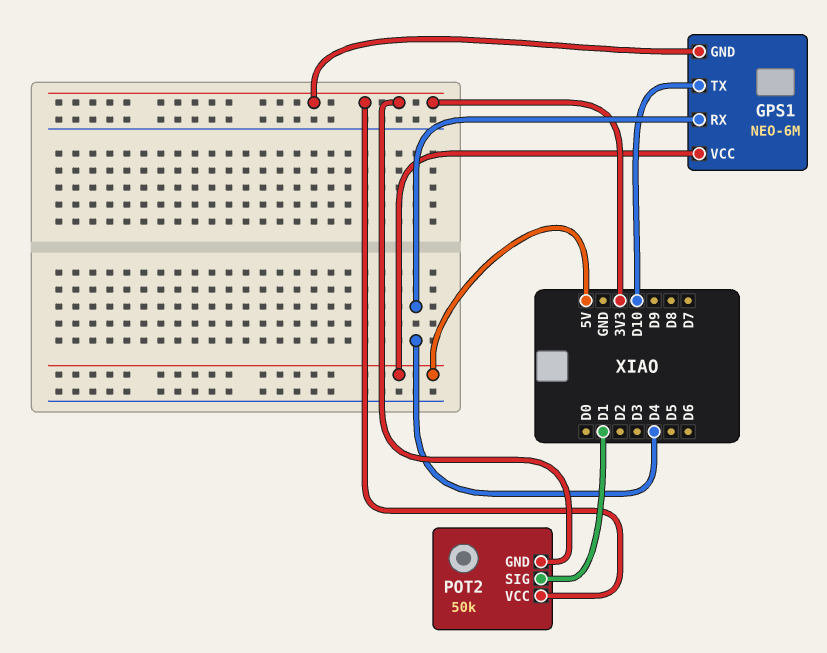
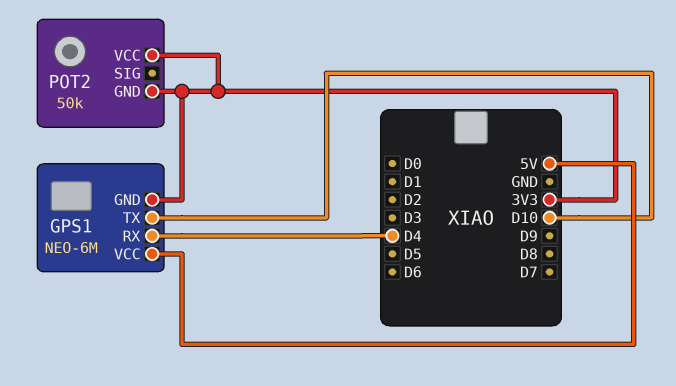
POT2 pin SIG: D1 -> none

